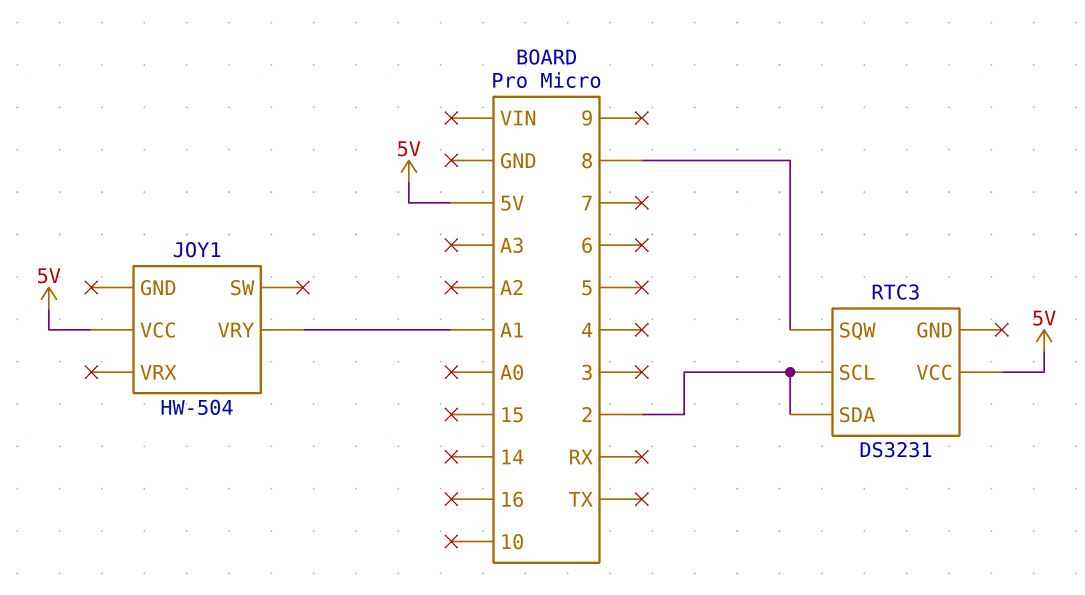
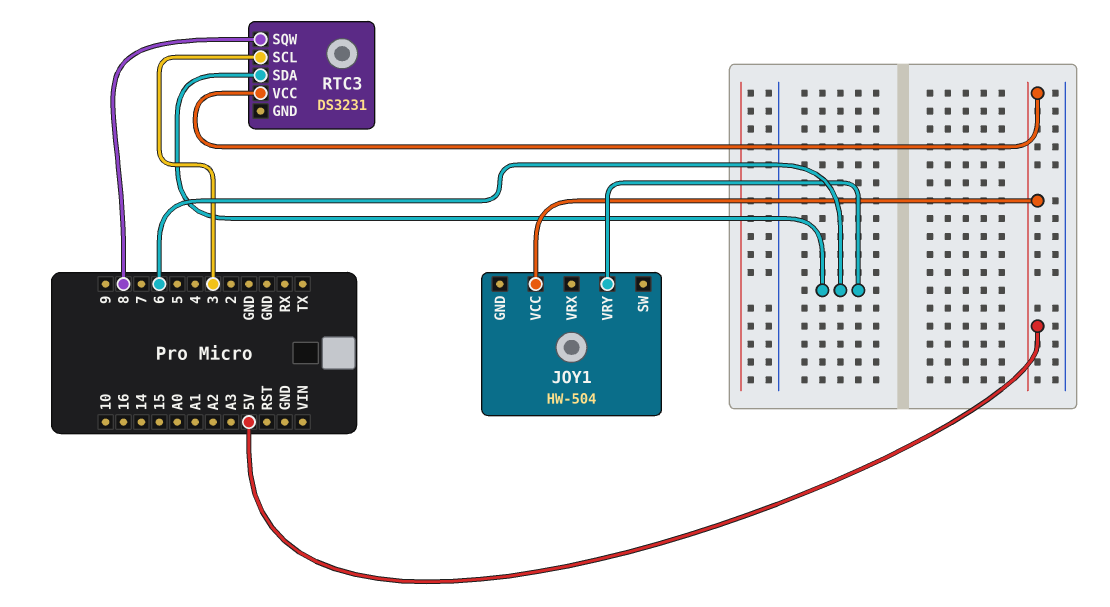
JOY1 pin VRY: A1 -> 6
RTC3 pin SCL: 2 -> 3
RTC3 pin SDA: 2 -> 6

